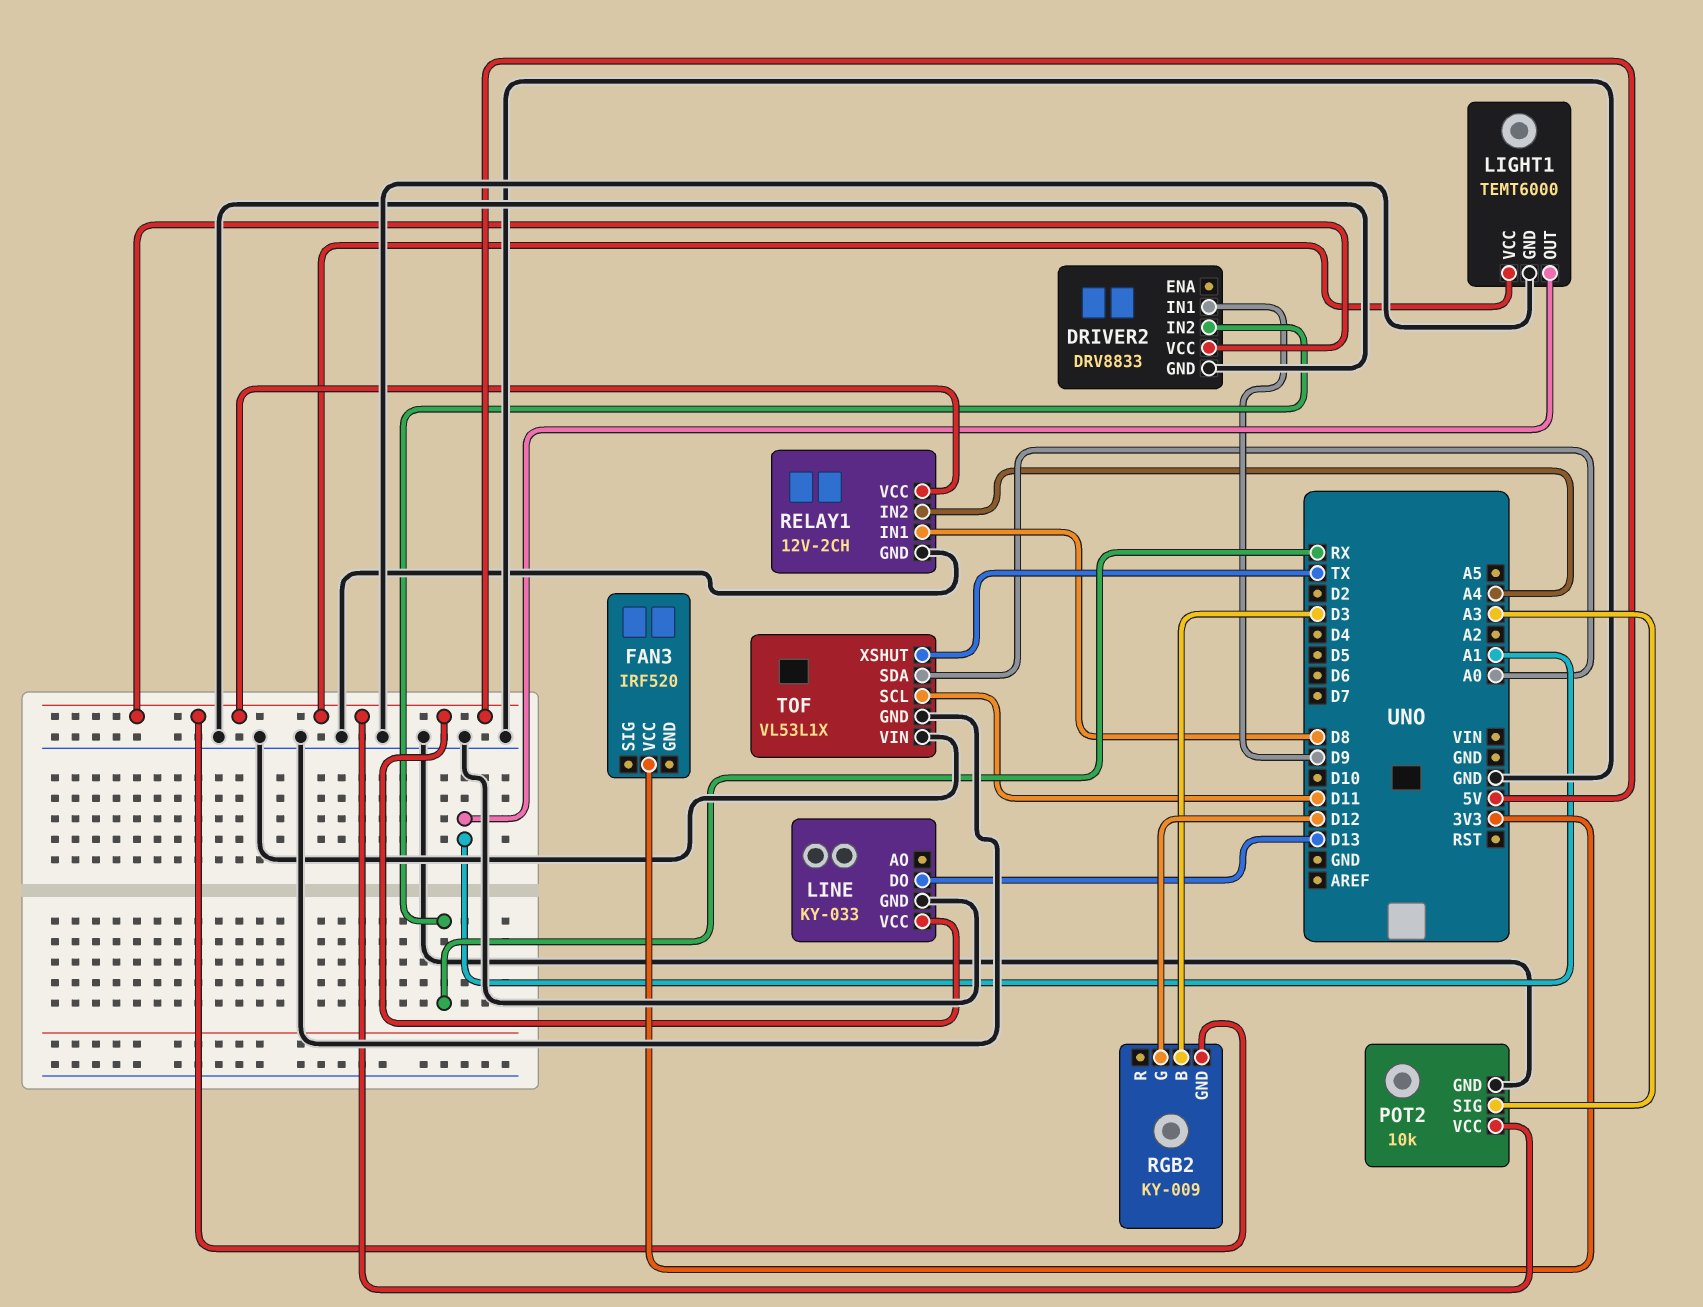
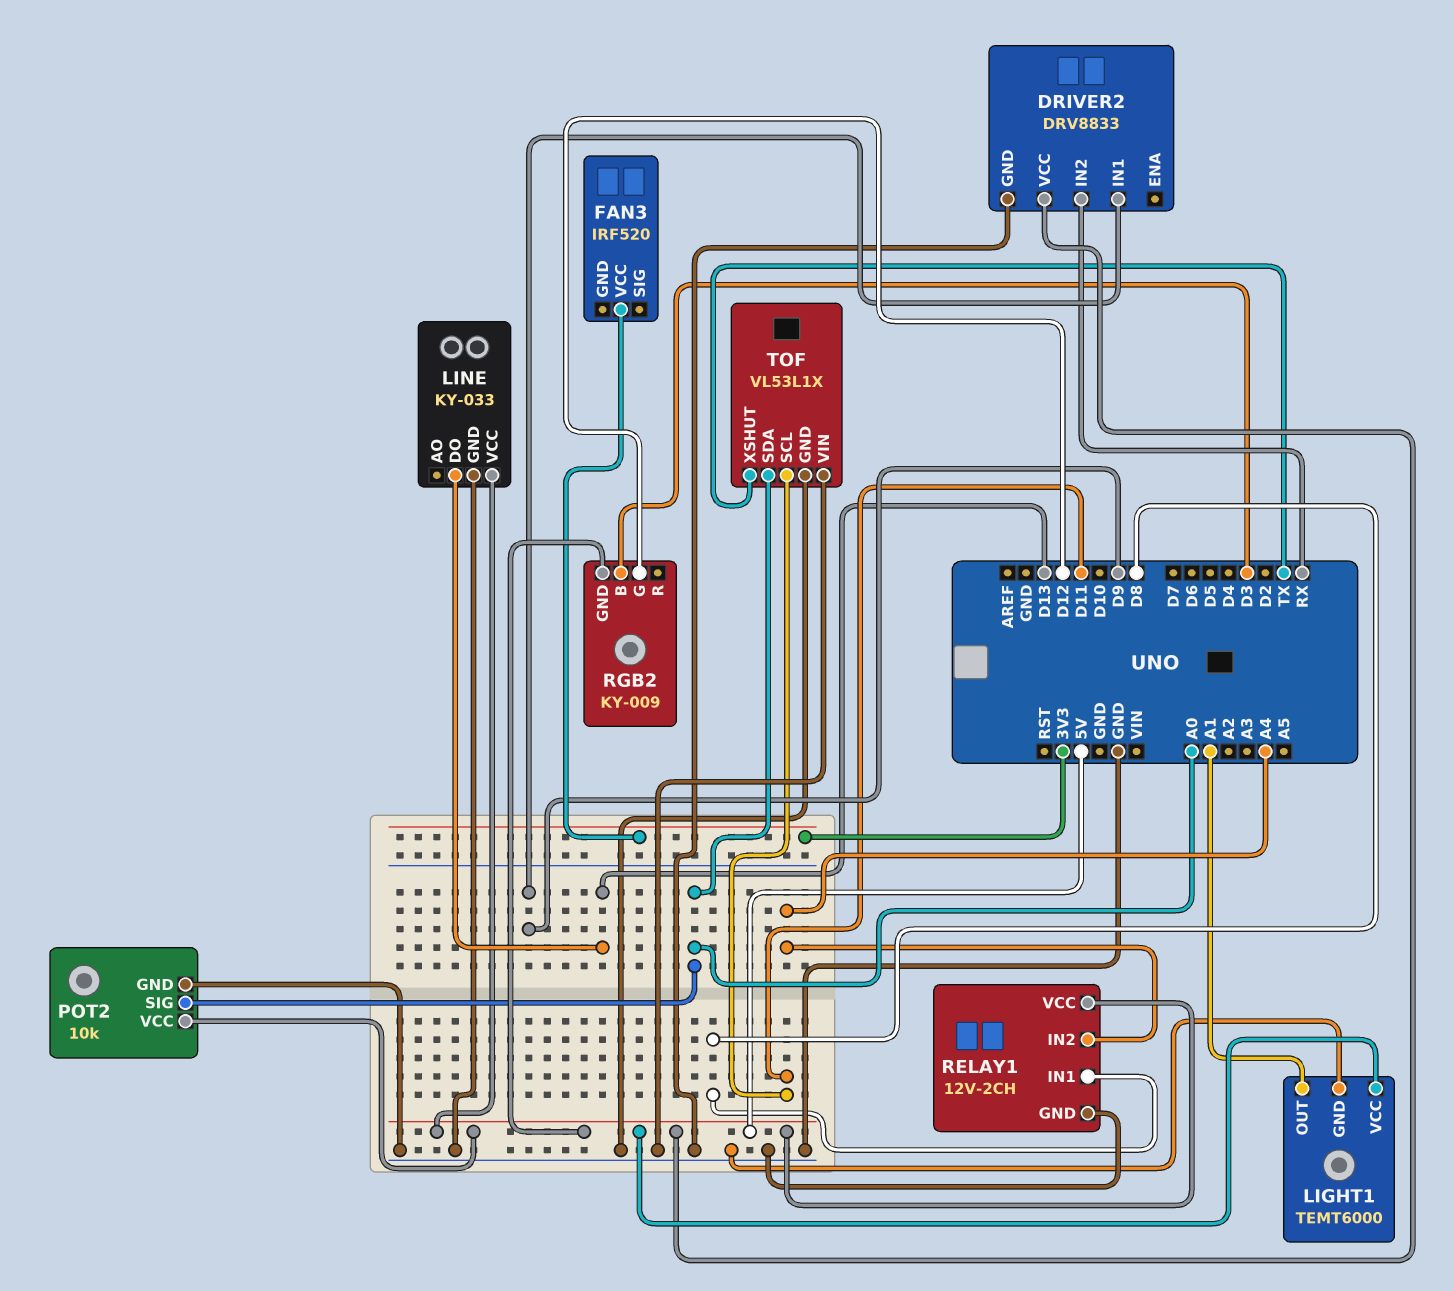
POT2 pin SIG: A3 -> A0

